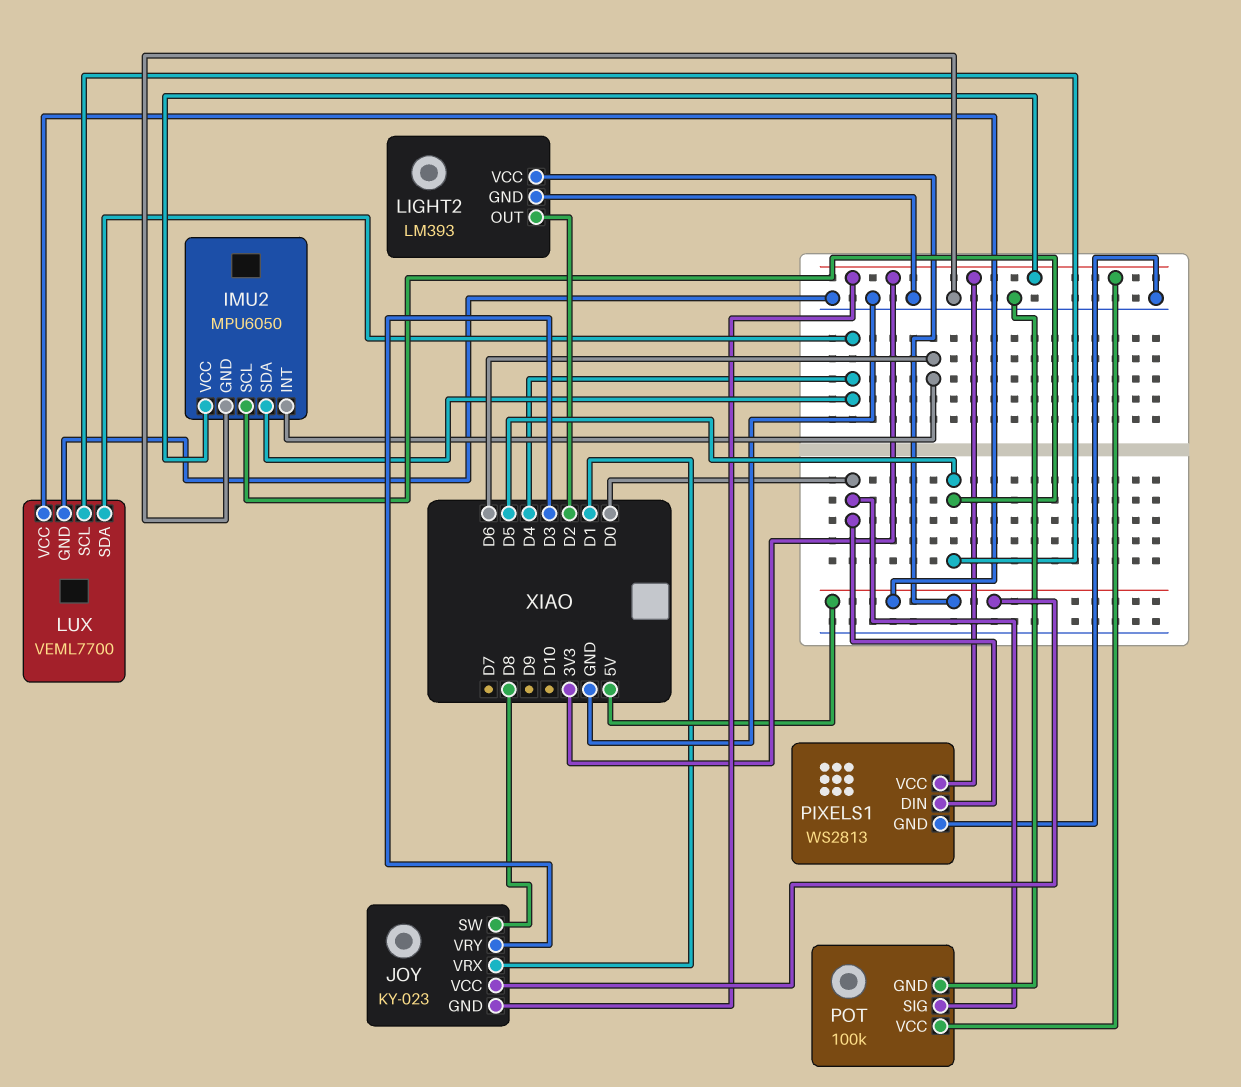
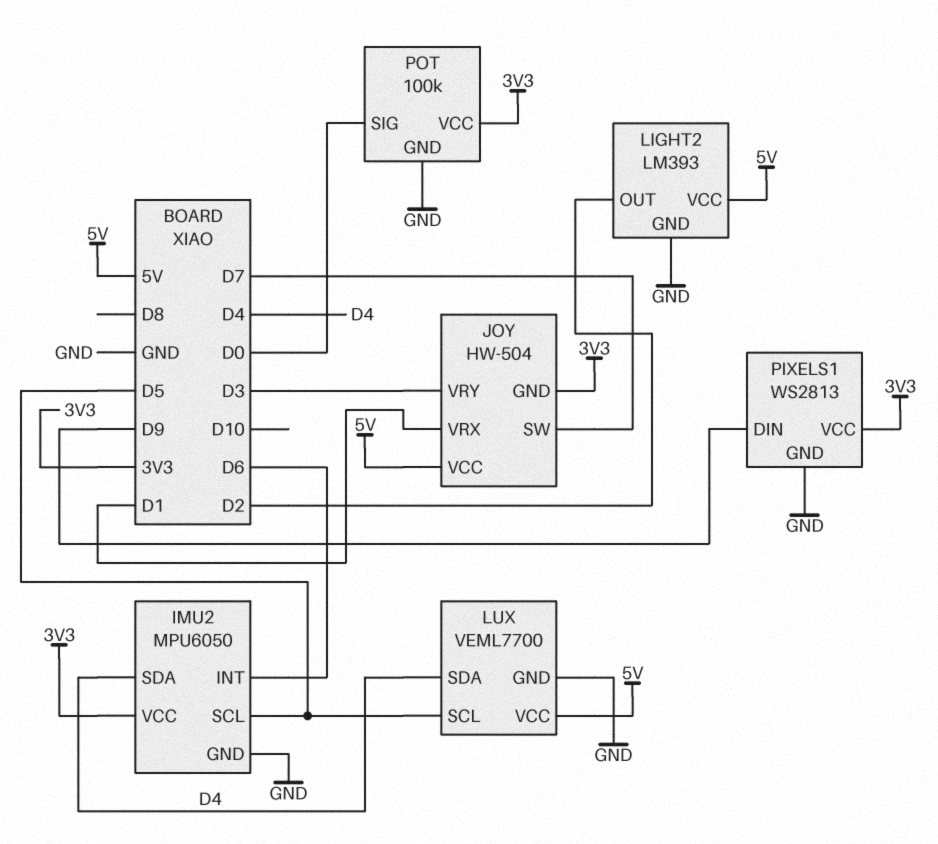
JOY: KY-023 -> HW-504
JOY pin SW: D8 -> D7
PIXELS1 pin DIN: D0 -> D9

